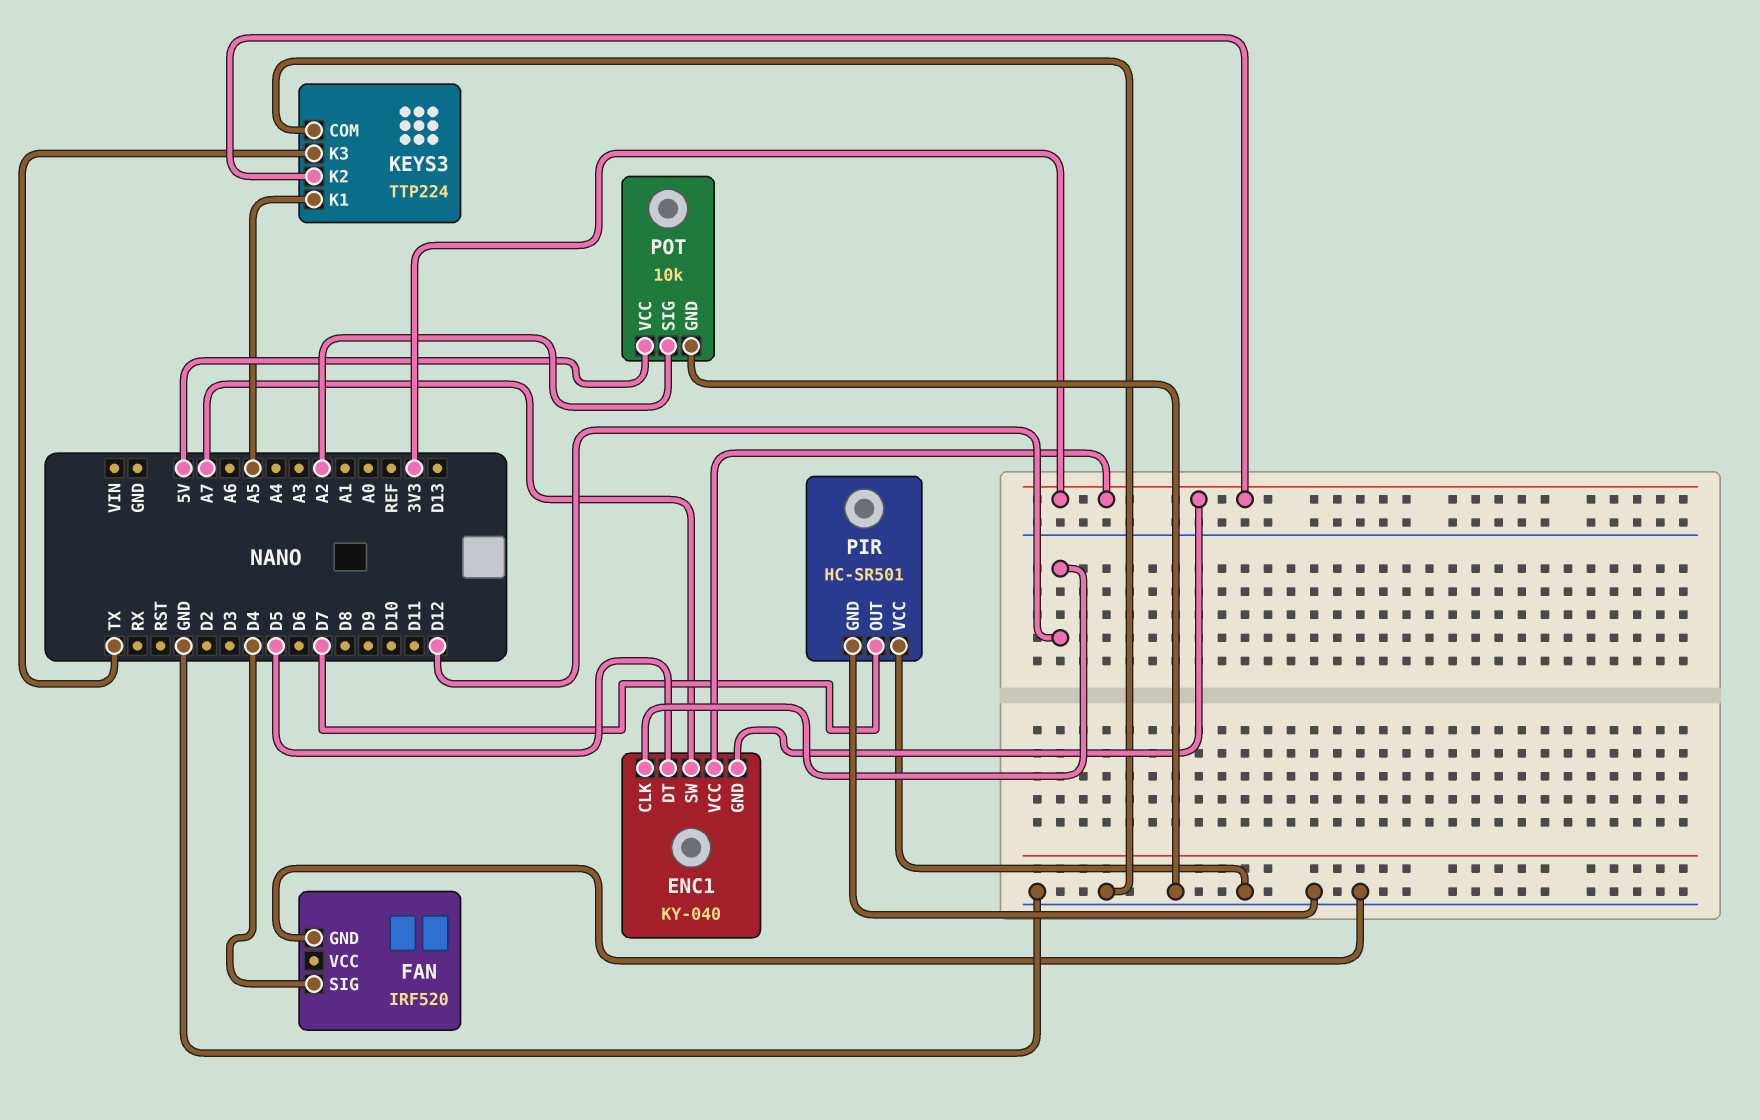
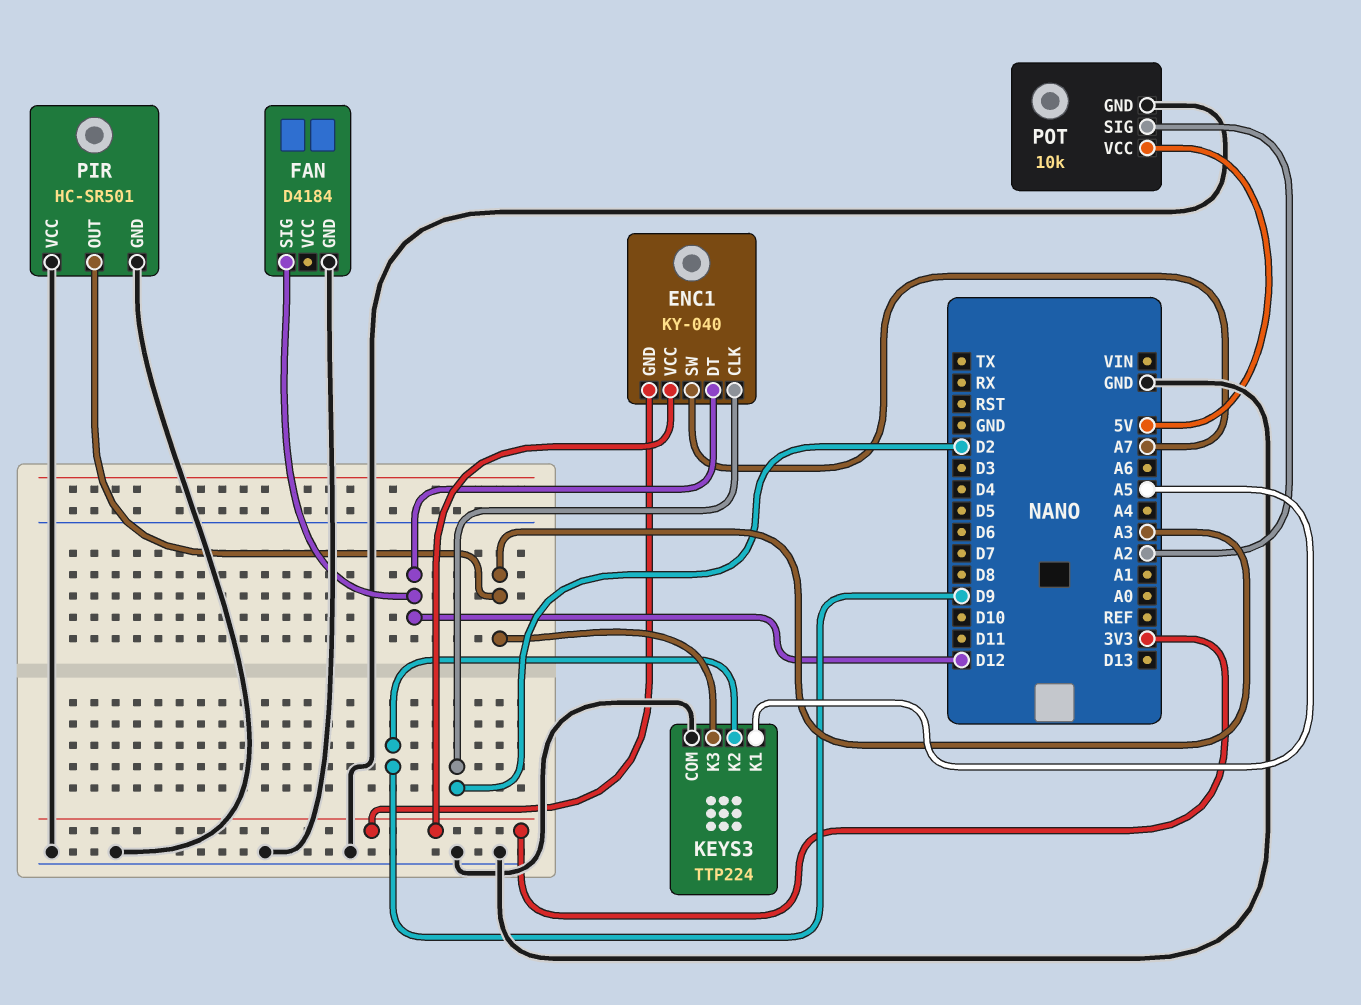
ENC1 pin CLK: D12 -> D2
ENC1 pin DT: D5 -> D12
FAN: IRF520 -> D4184
FAN pin SIG: D4 -> D12
KEYS3 pin K2: 3V3 -> D9
KEYS3 pin K3: TX -> A3
PIR pin OUT: D7 -> A3

